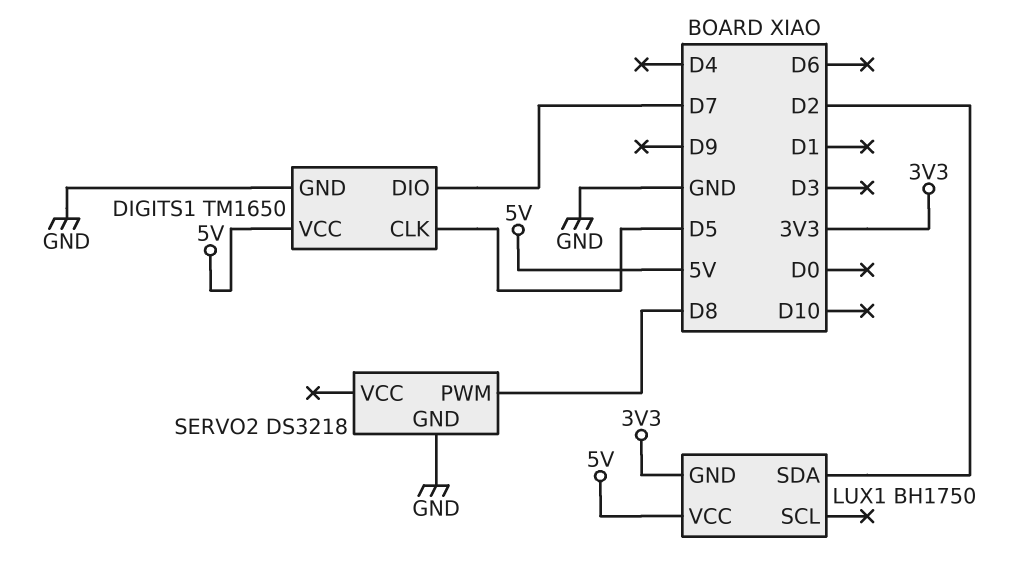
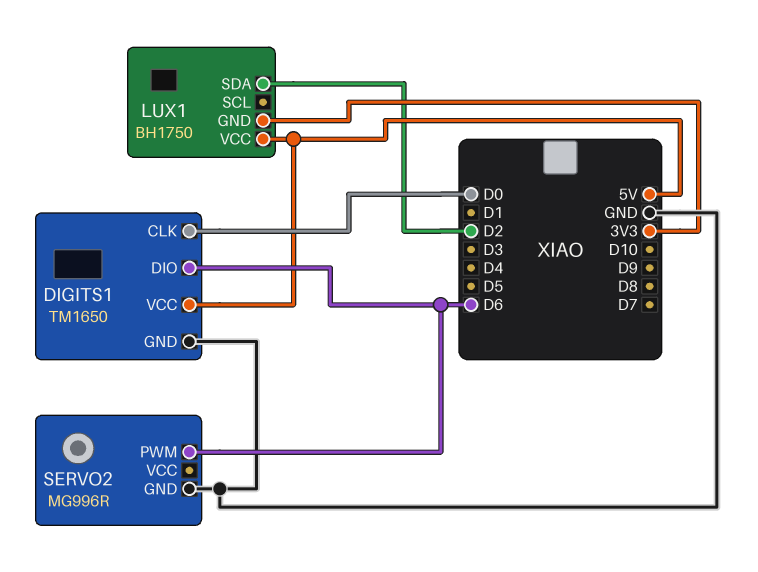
DIGITS1 pin CLK: D5 -> D0
DIGITS1 pin DIO: D7 -> D6
SERVO2: DS3218 -> MG996R
SERVO2 pin PWM: D8 -> D6

